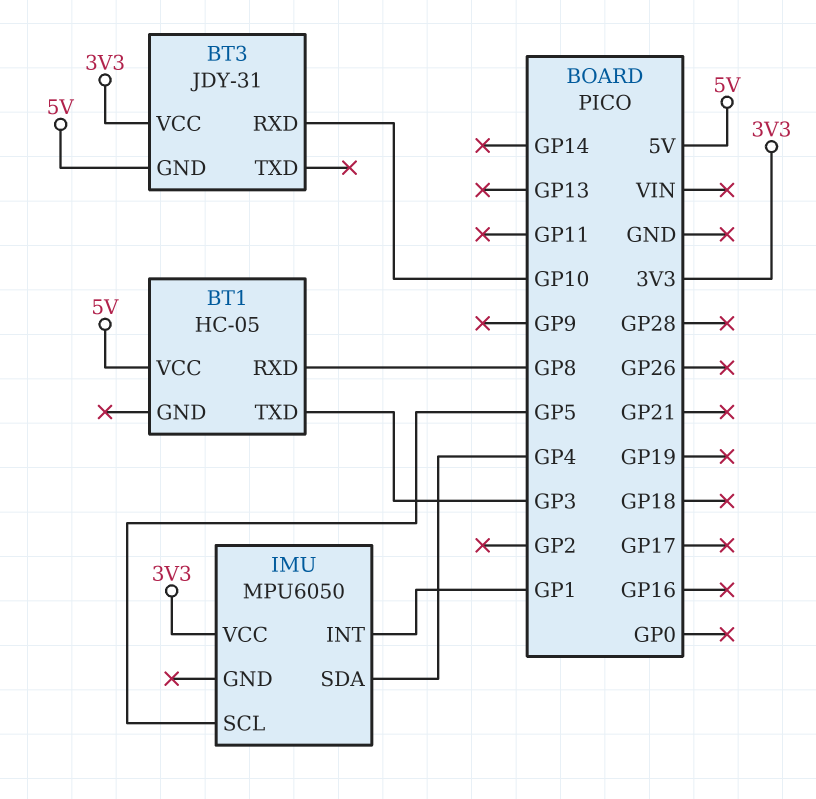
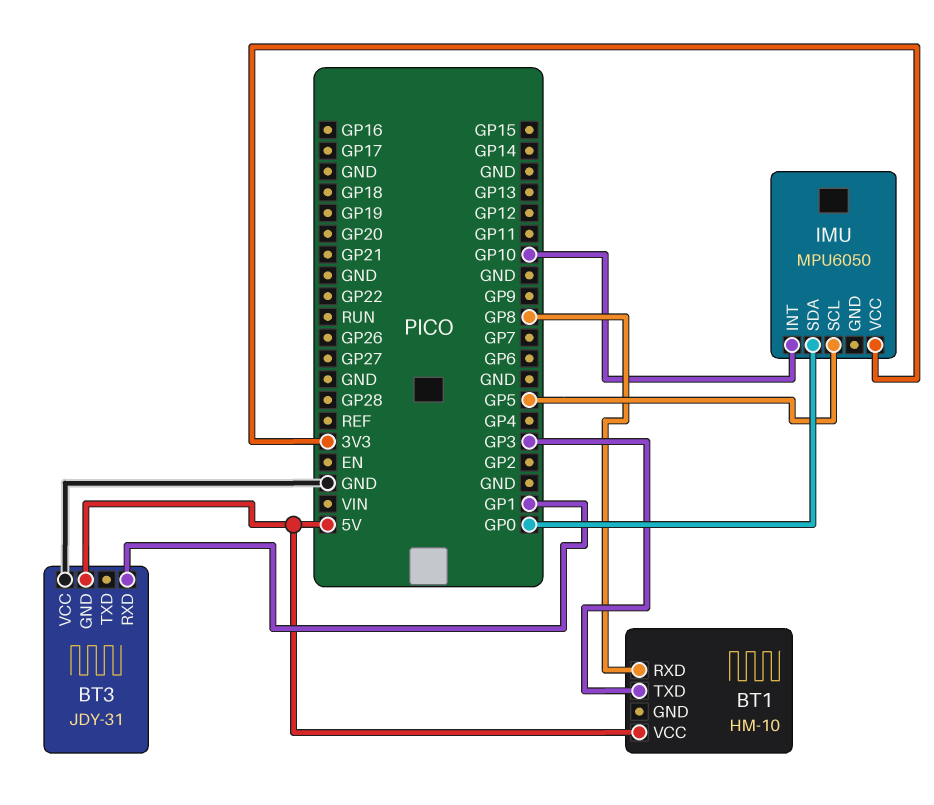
BT1: HC-05 -> HM-10
BT3 pin RXD: GP10 -> GP1
BT3 pin VCC: 3V3 -> GND
IMU pin INT: GP1 -> GP10
IMU pin SDA: GP4 -> GP0

